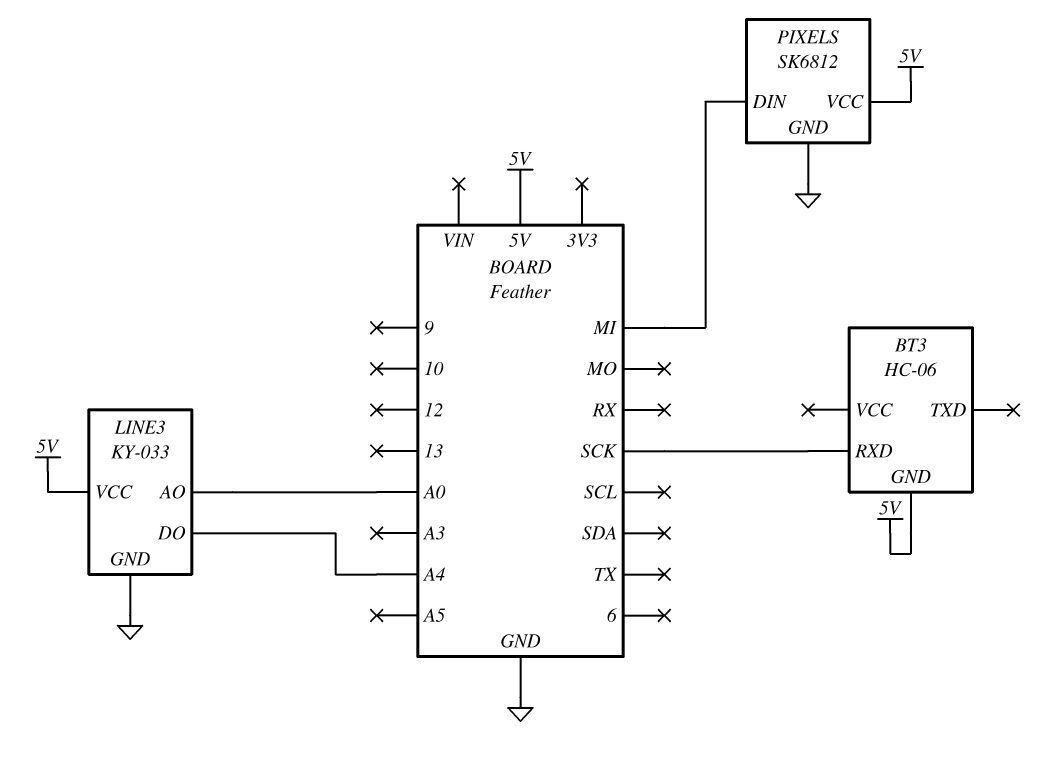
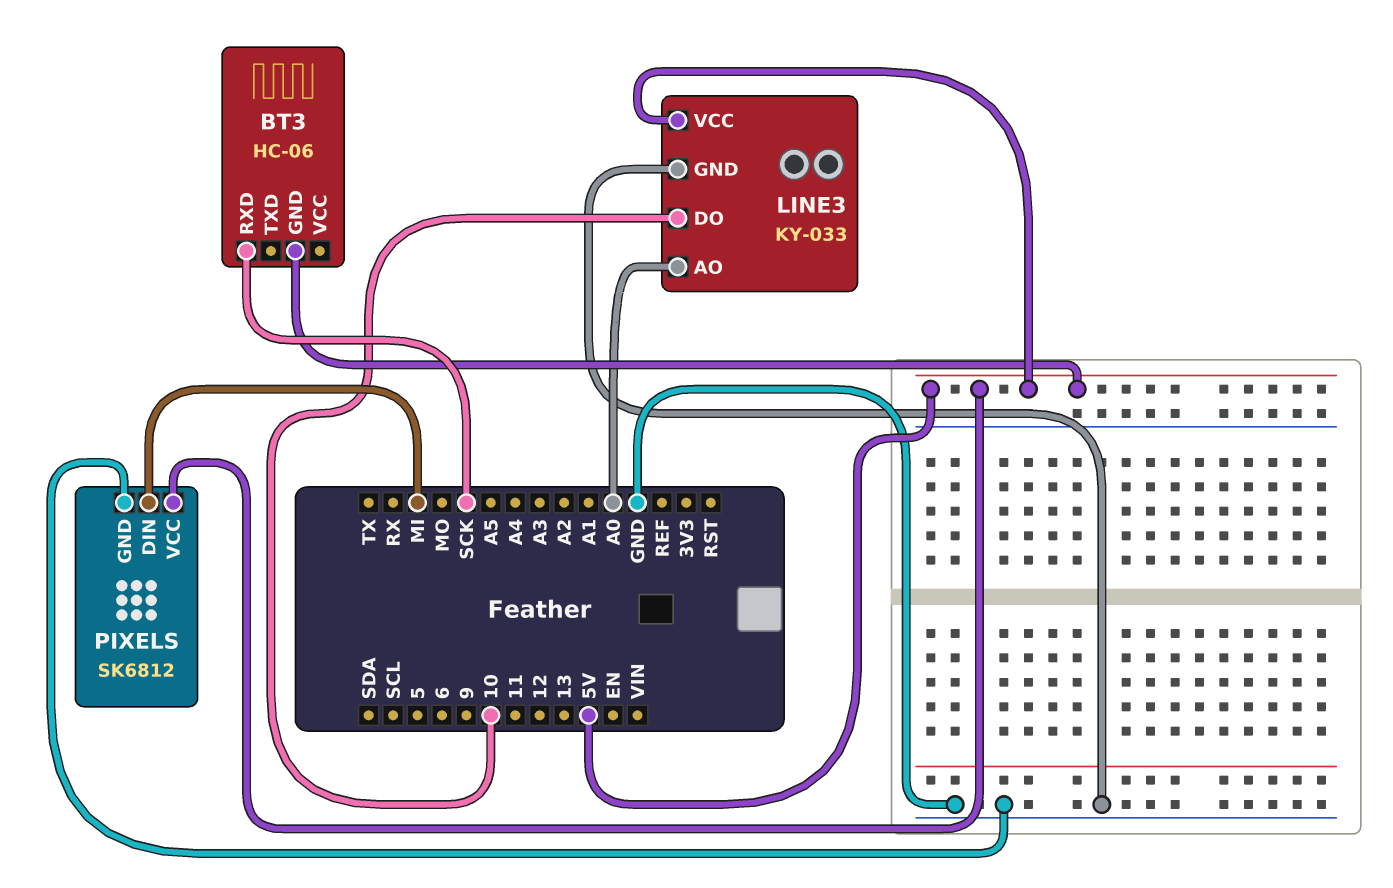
LINE3 pin DO: A4 -> 10

